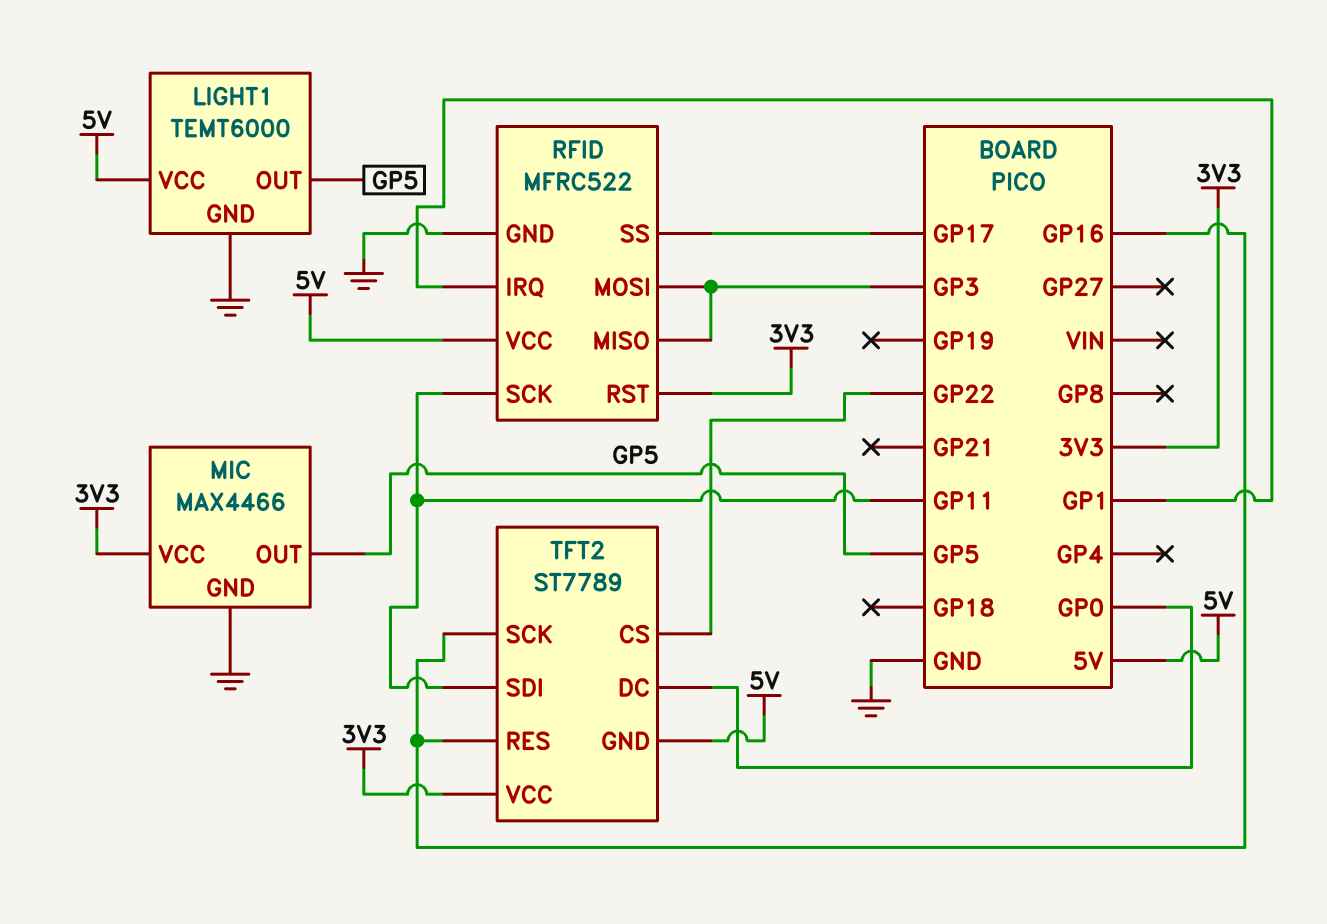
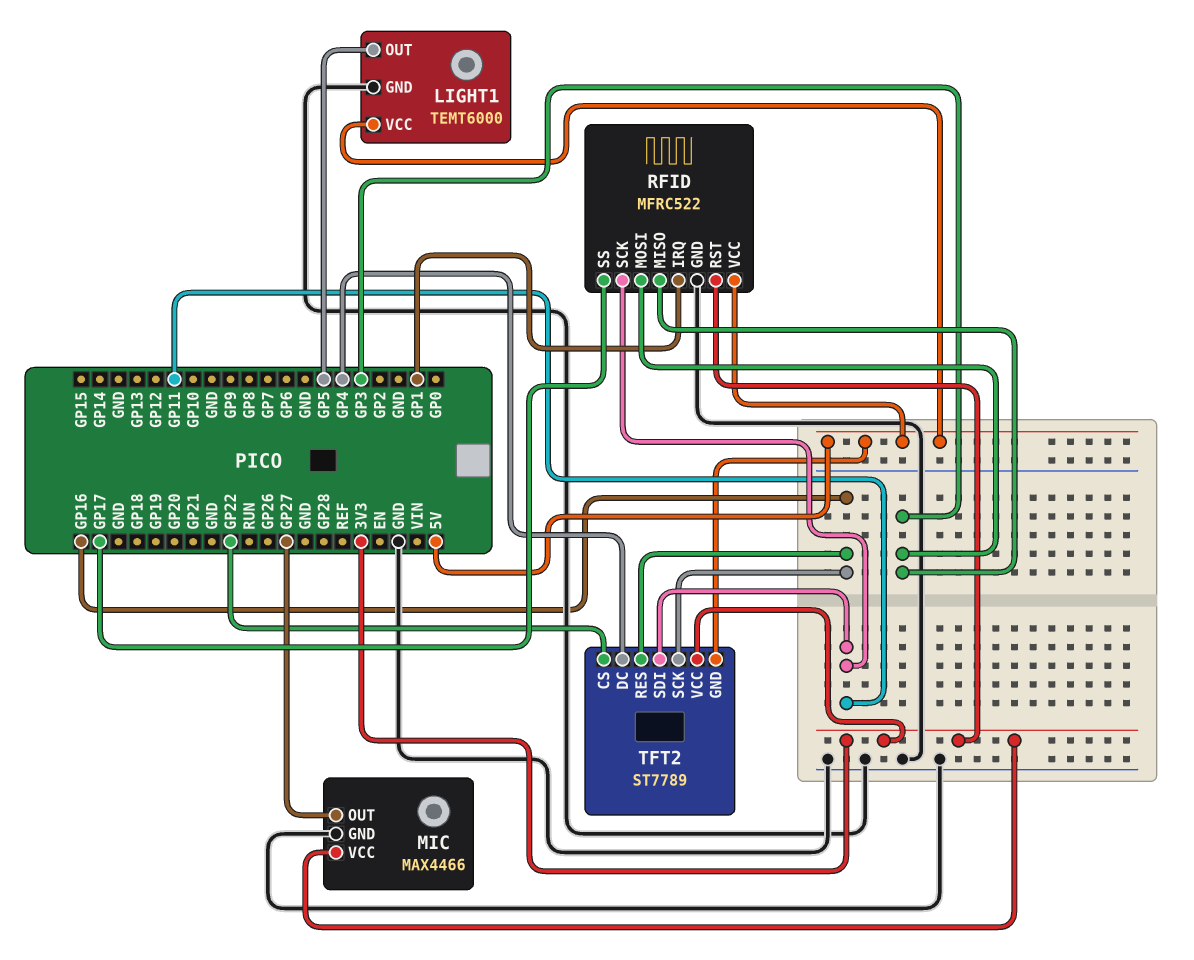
MIC pin OUT: GP5 -> GP27
TFT2 pin DC: GP0 -> GP4

